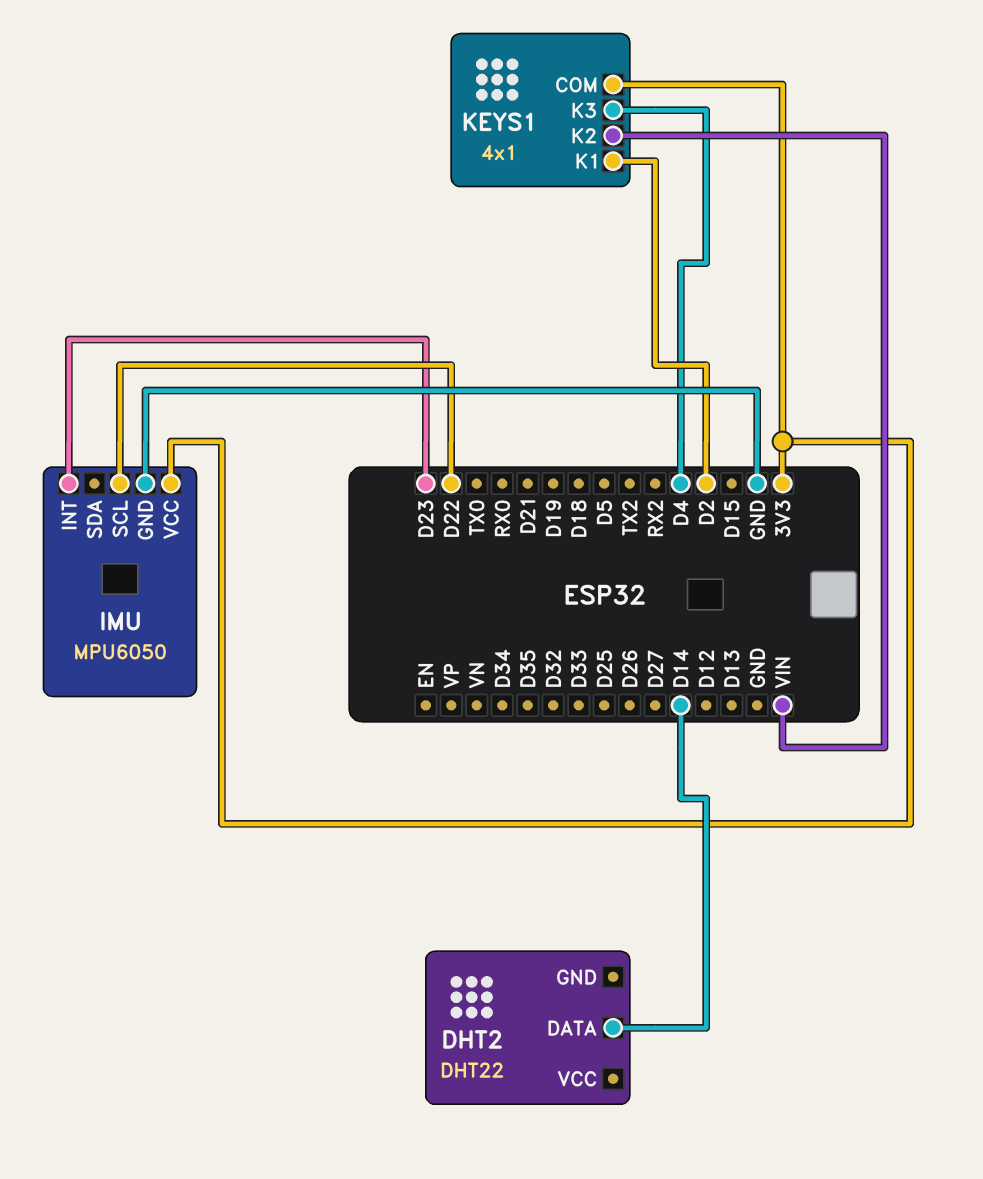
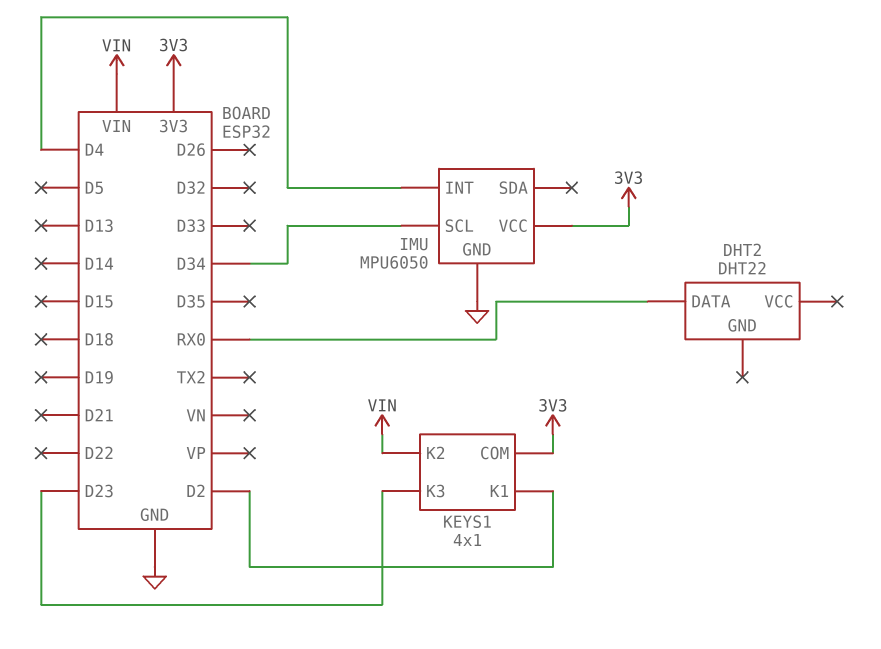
DHT2 pin DATA: D14 -> RX0
IMU pin INT: D23 -> D4
IMU pin SCL: D22 -> D34
KEYS1 pin K3: D4 -> D23

